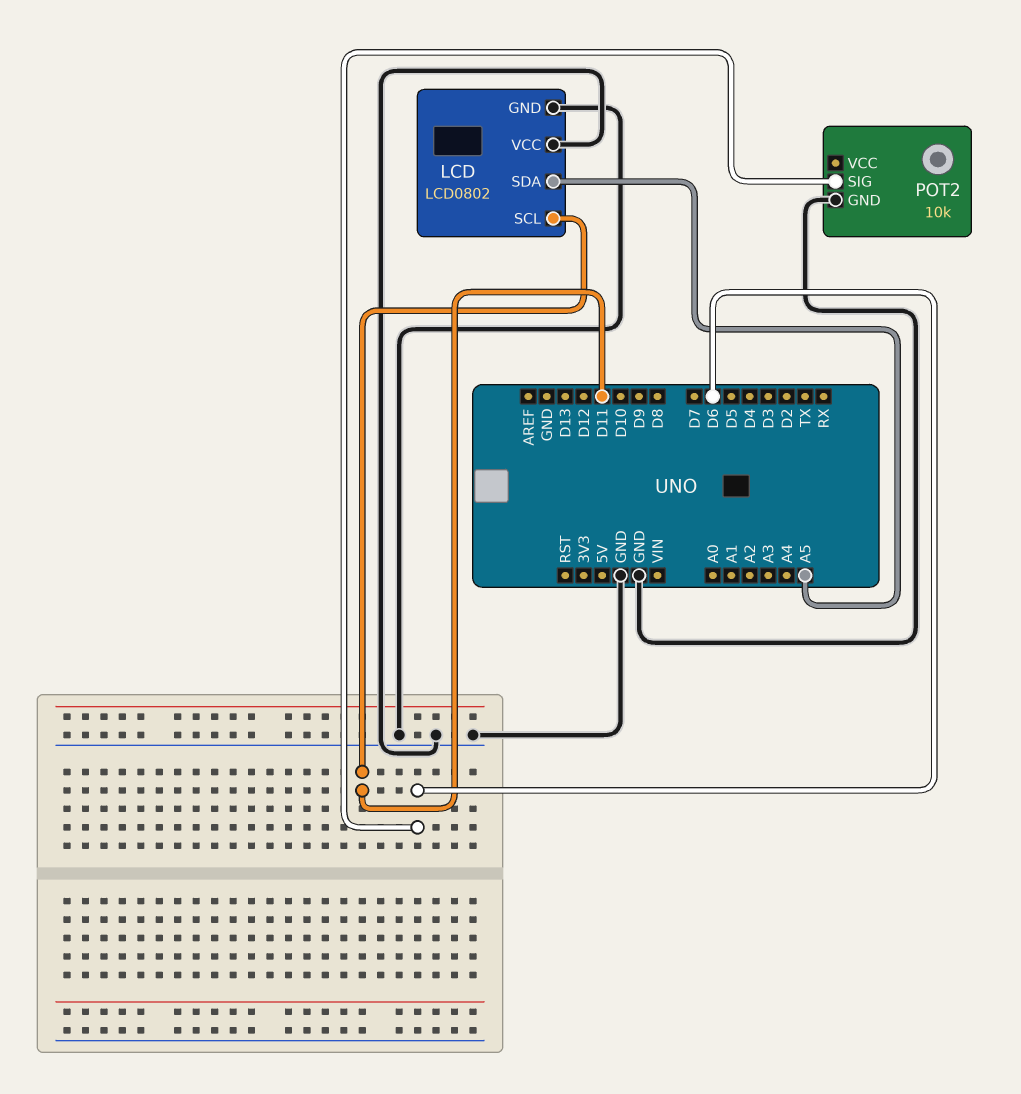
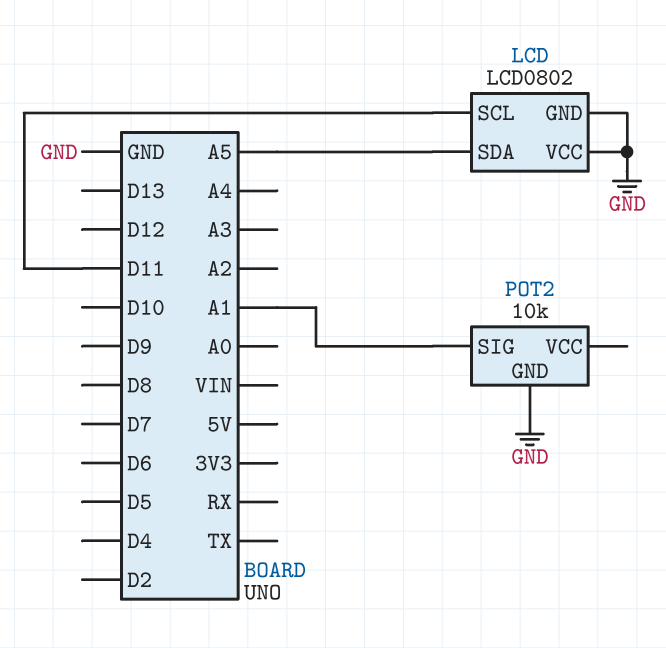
POT2 pin SIG: D6 -> A1

